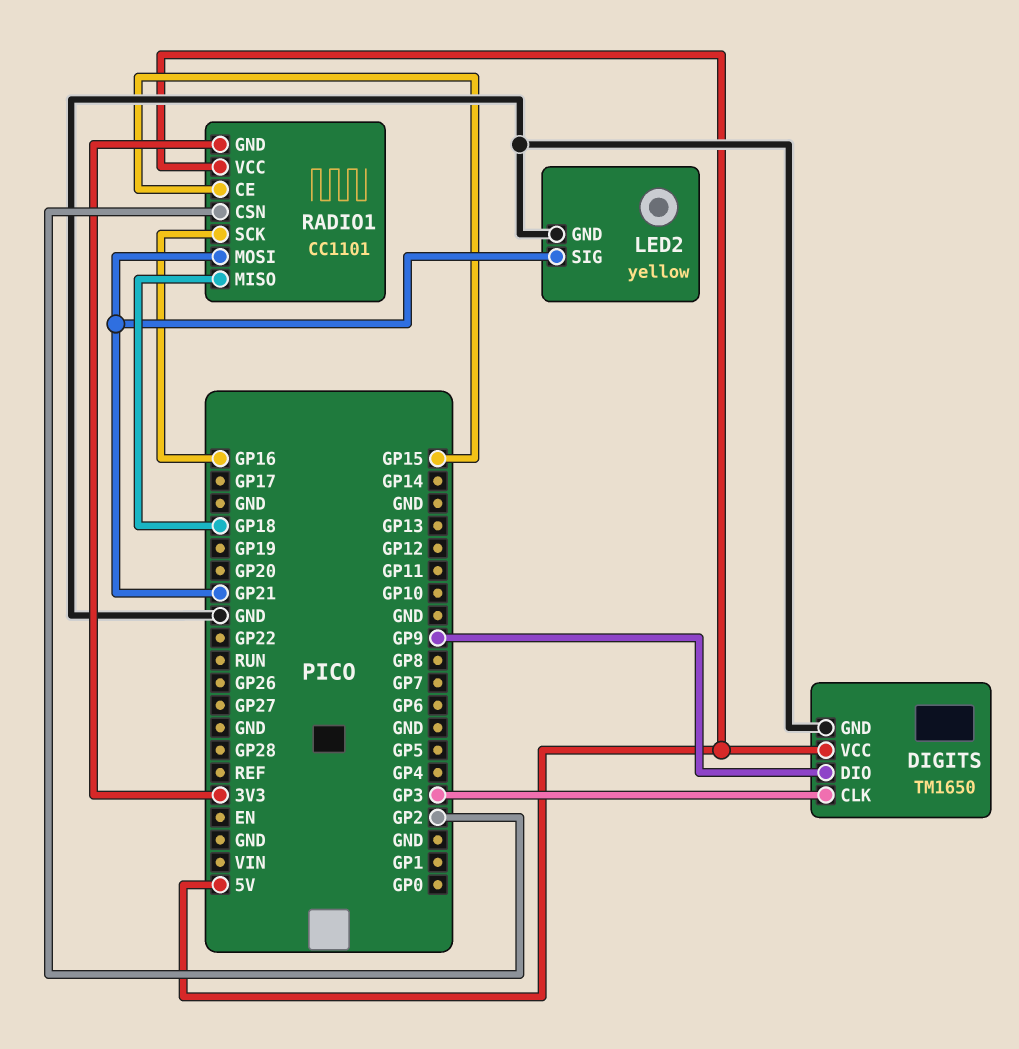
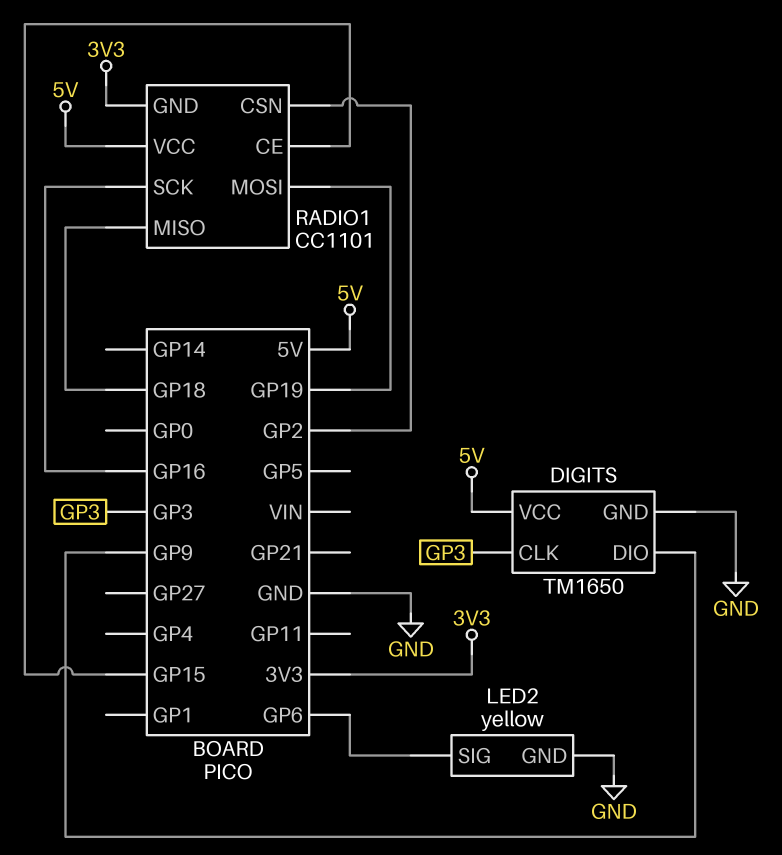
LED2 pin SIG: GP21 -> GP6
RADIO1 pin MOSI: GP21 -> GP19

